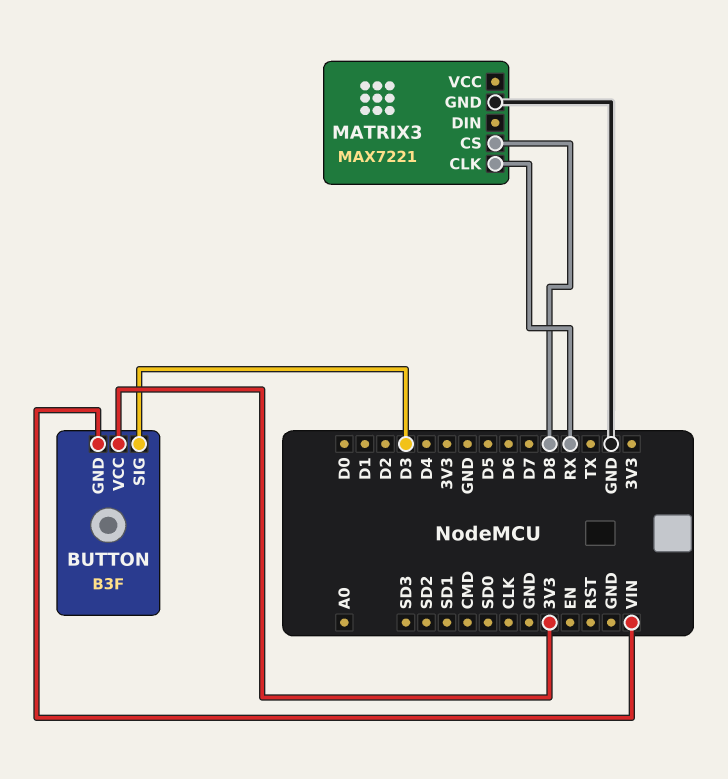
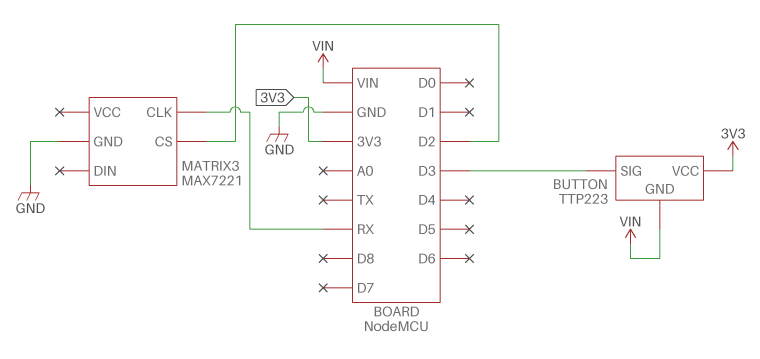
BUTTON: B3F -> TTP223
MATRIX3 pin CS: D8 -> D2

